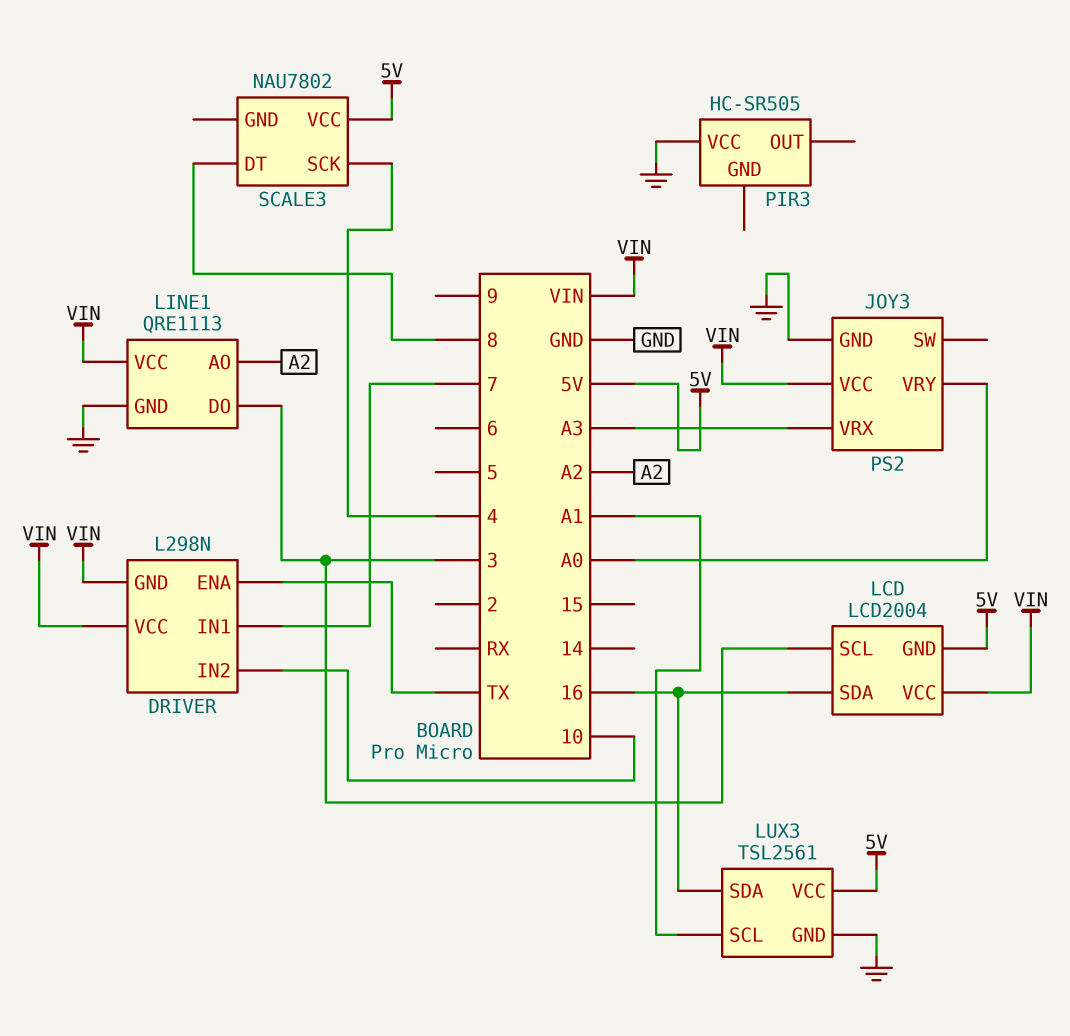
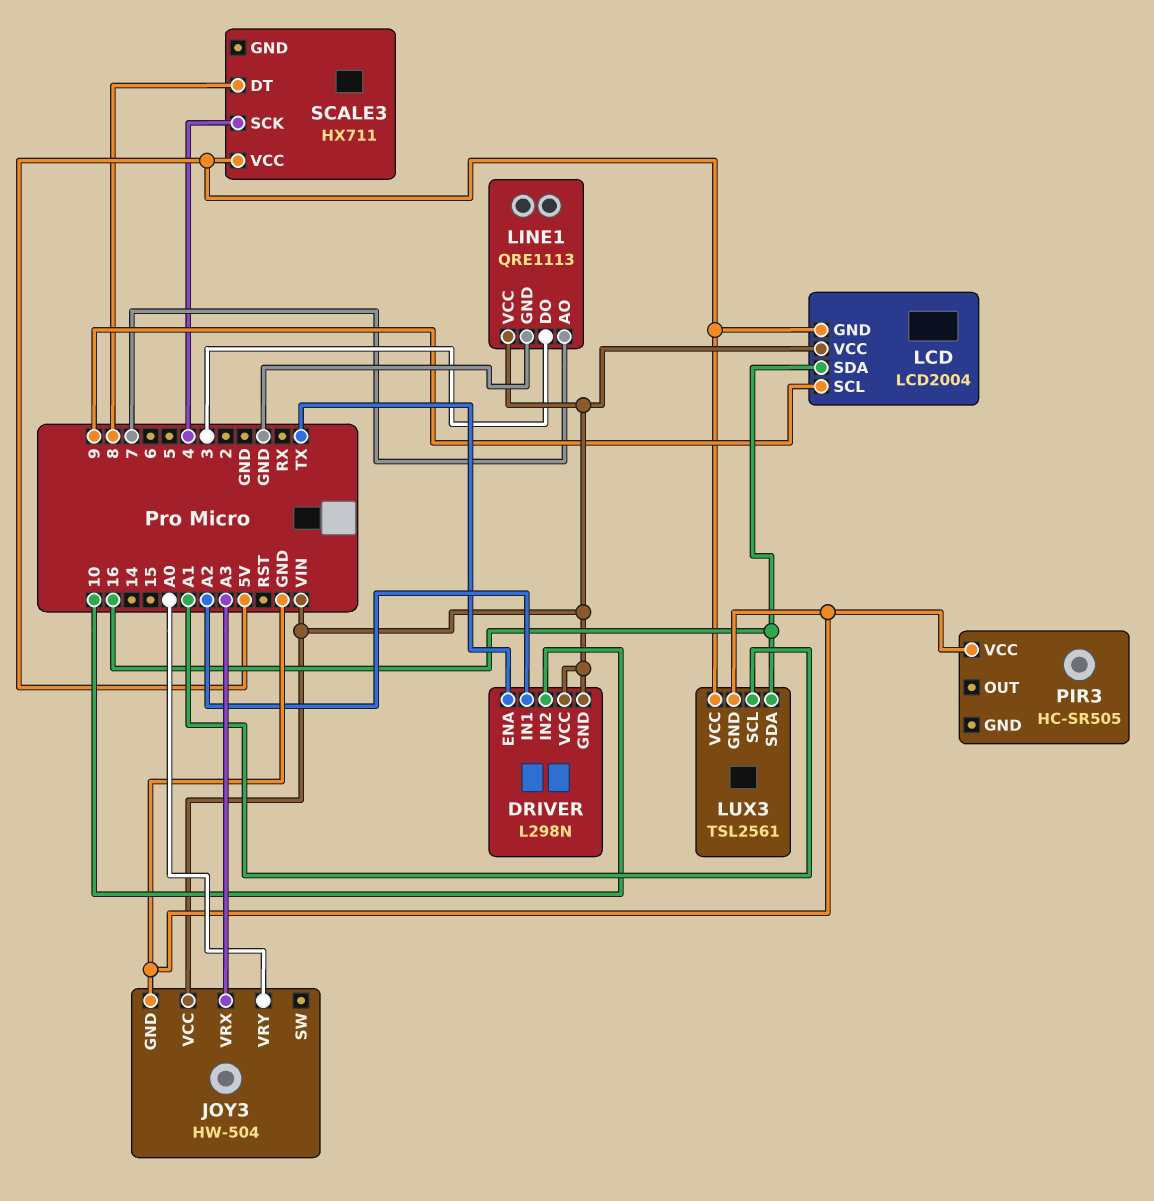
DRIVER pin IN1: 7 -> A2
JOY3: PS2 -> HW-504
LCD pin SCL: 3 -> 9
LINE1 pin AO: A2 -> 7
SCALE3: NAU7802 -> HX711

